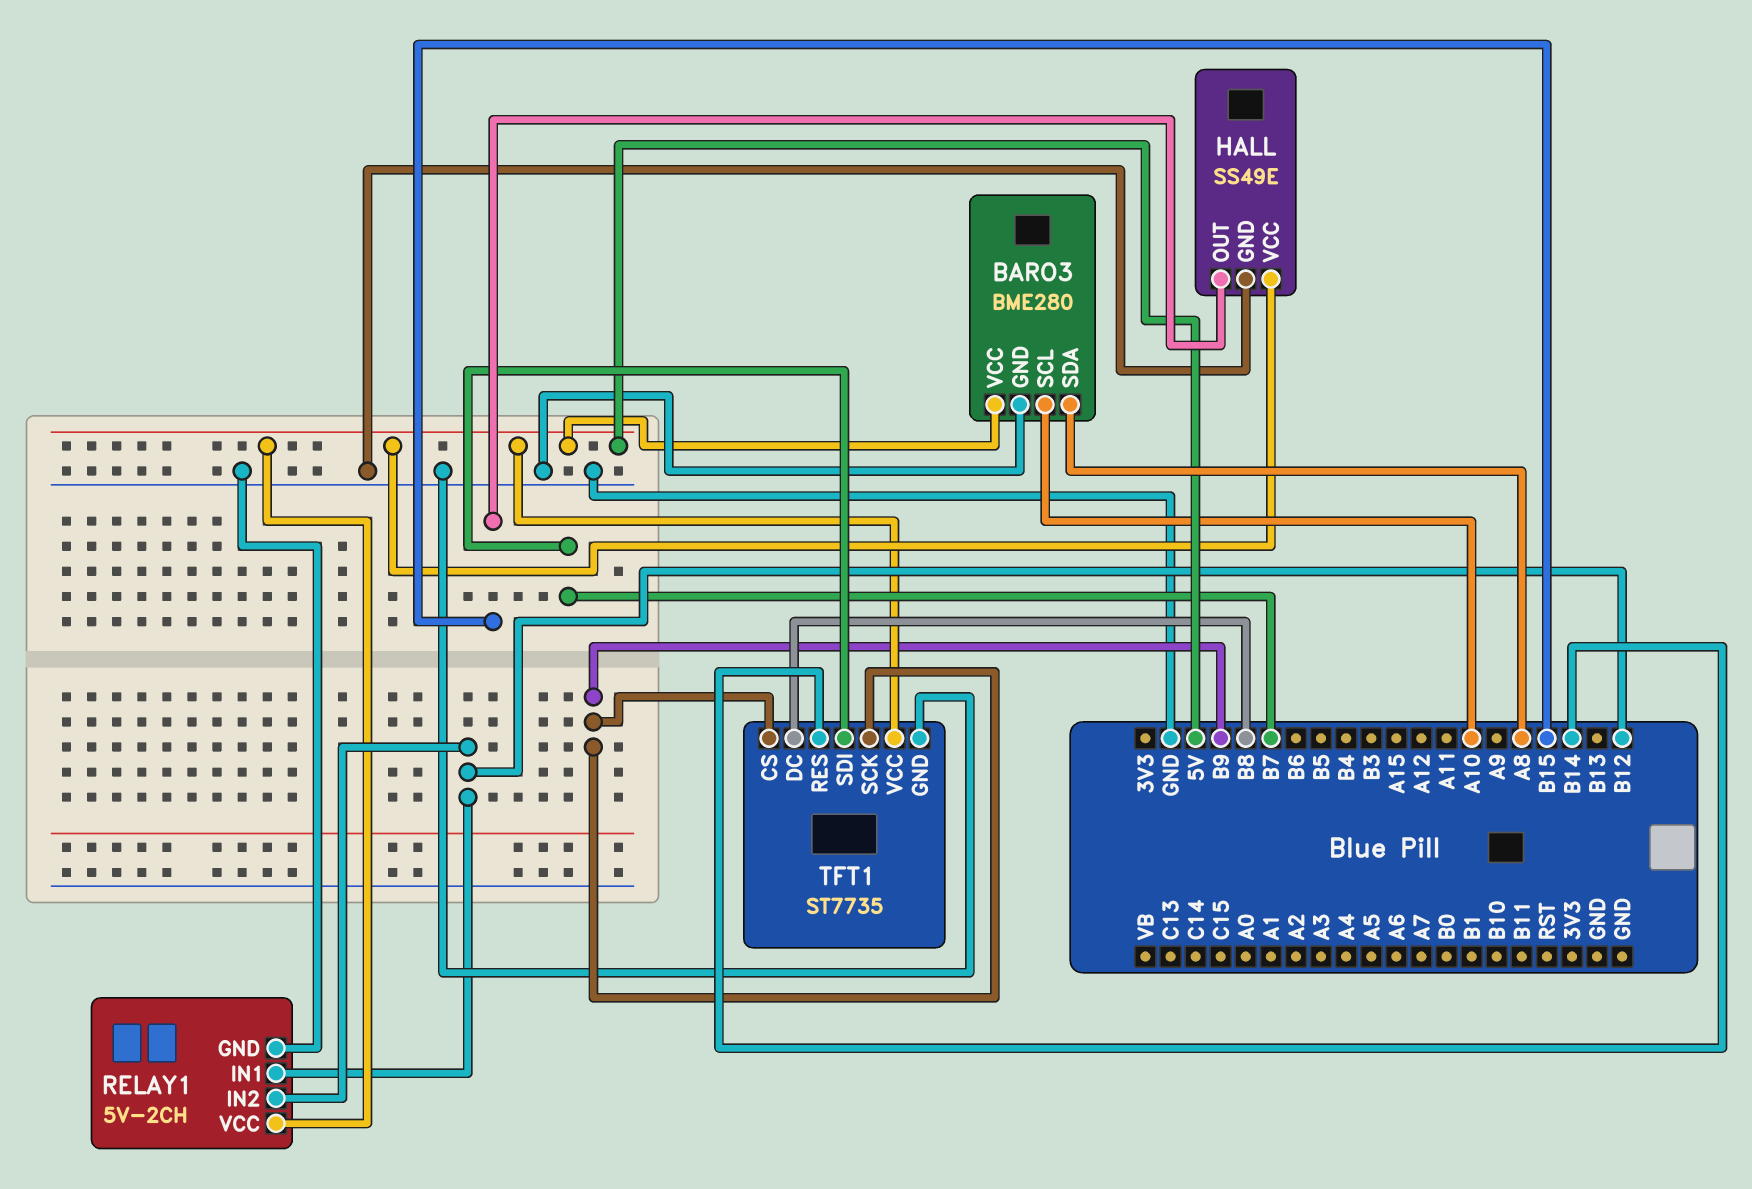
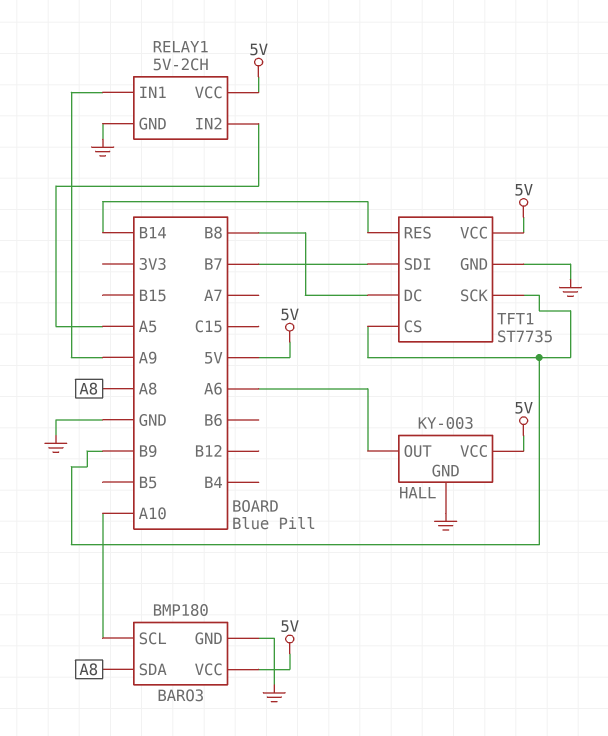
BARO3: BME280 -> BMP180
HALL: SS49E -> KY-003
HALL pin OUT: B15 -> A6
RELAY1 pin IN1: B12 -> A9
RELAY1 pin IN2: B12 -> A5

